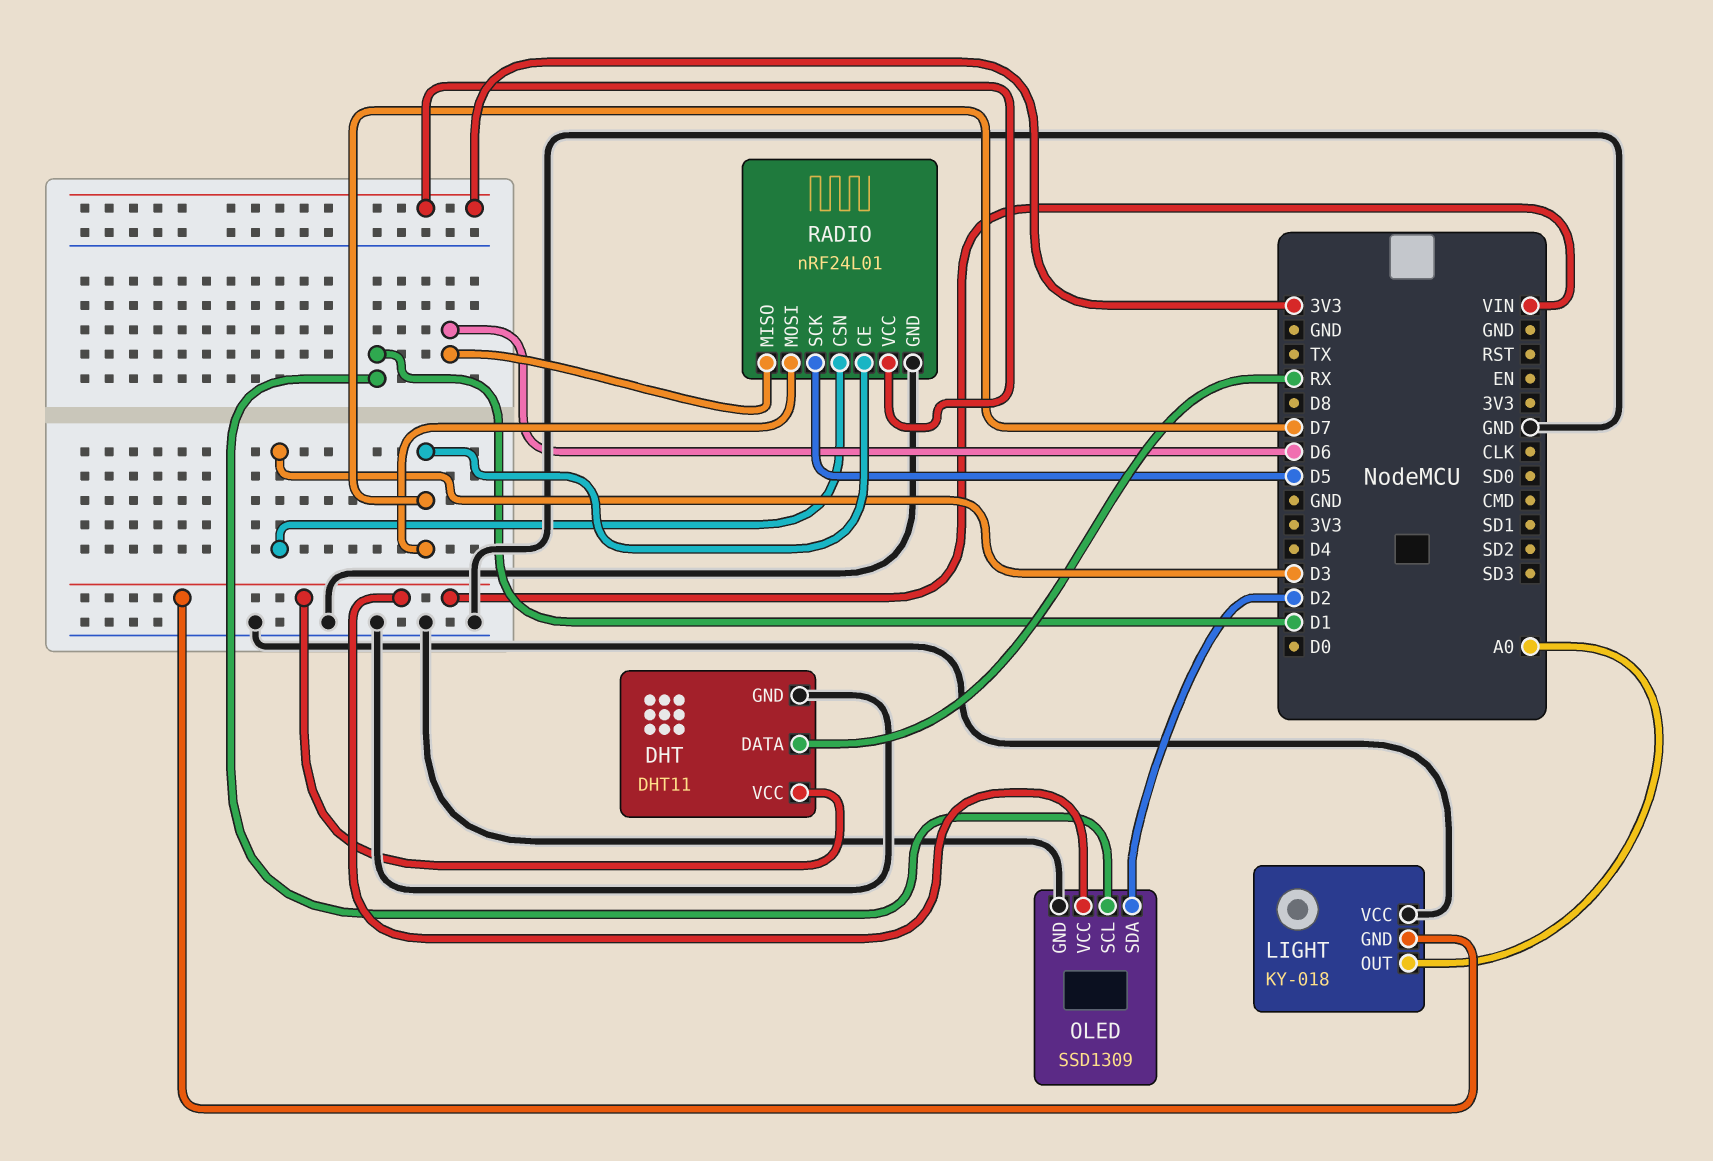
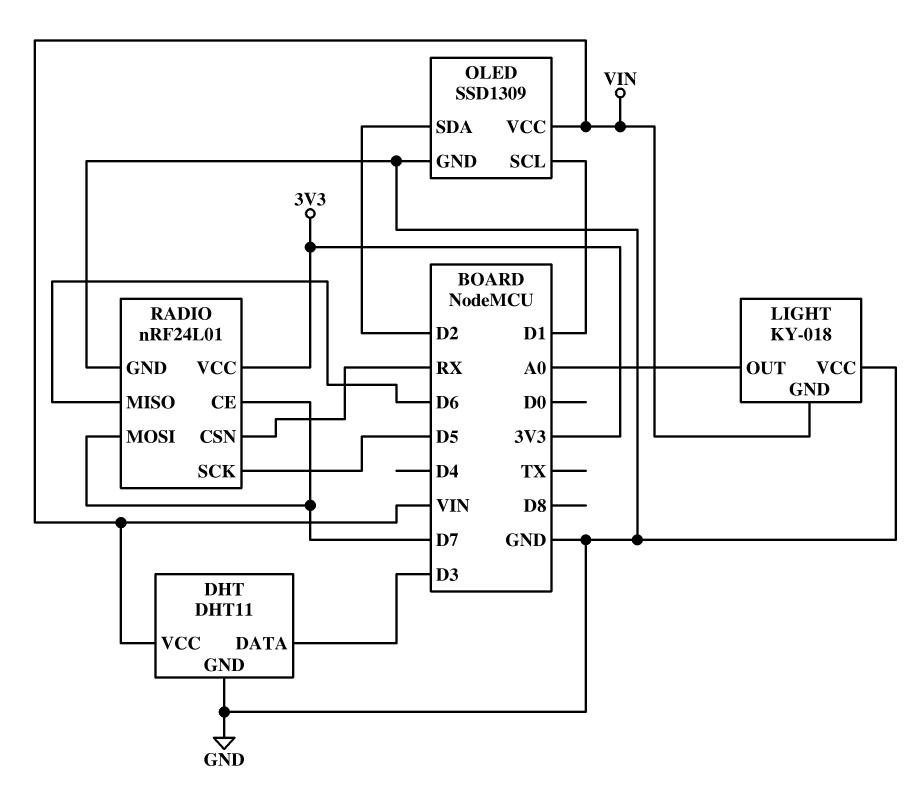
DHT pin DATA: RX -> D3
RADIO pin CSN: D3 -> RX

